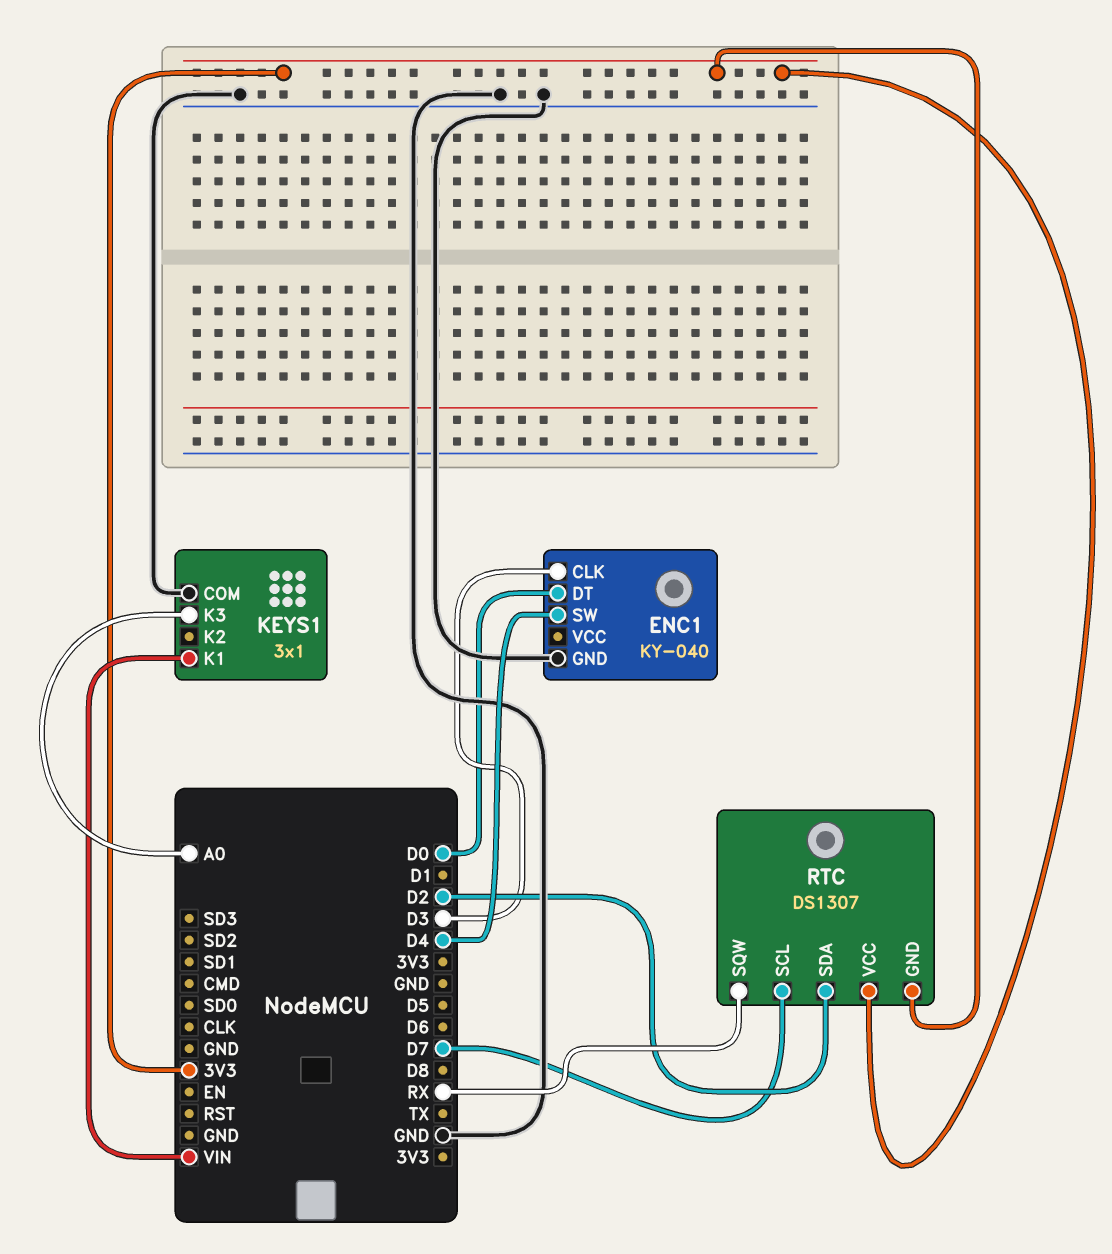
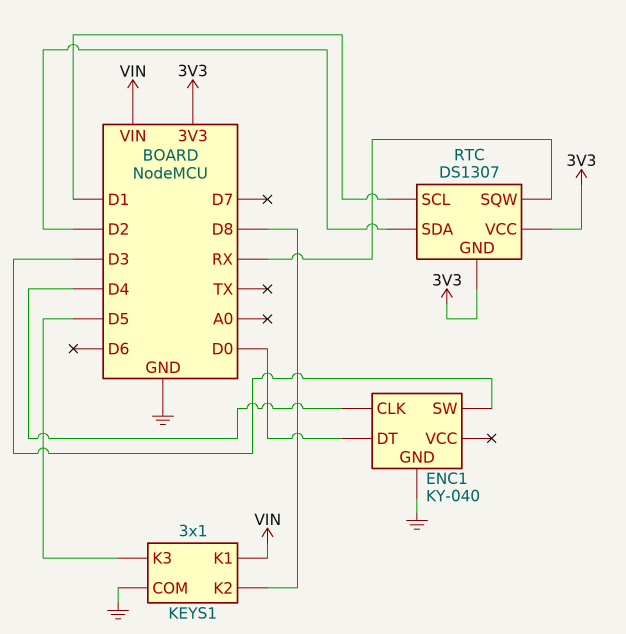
ENC1 pin CLK: D3 -> D4
ENC1 pin SW: D4 -> D3
KEYS1 pin K2: none -> D8
KEYS1 pin K3: A0 -> D5
RTC pin SCL: D7 -> D1

